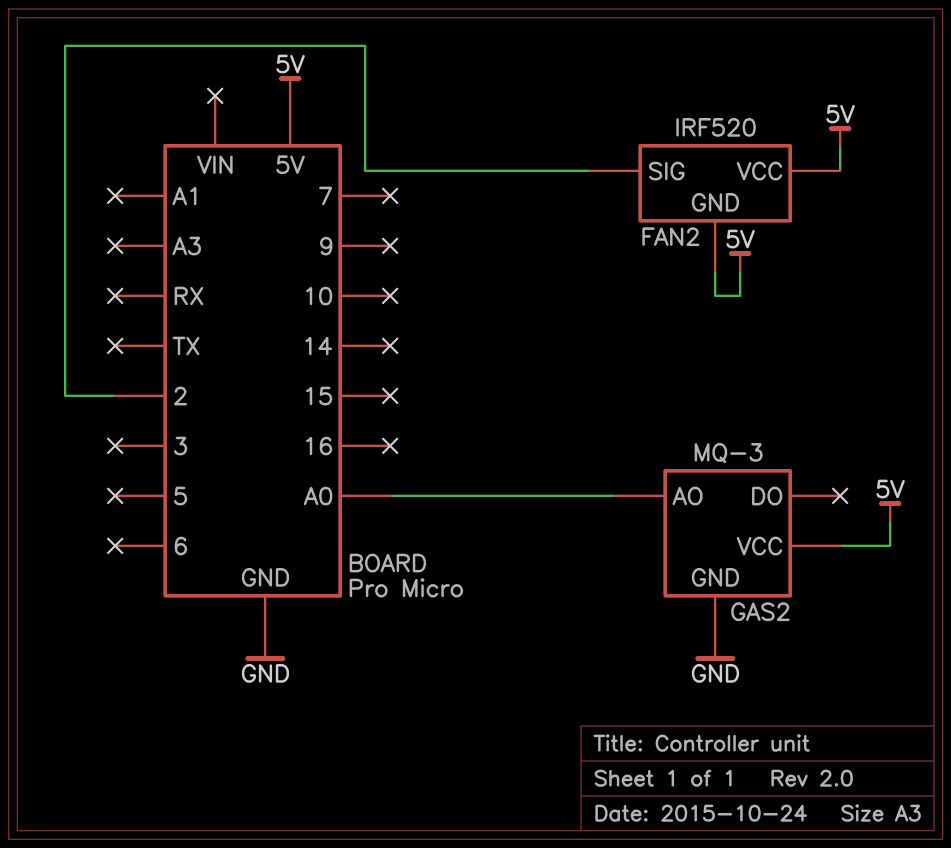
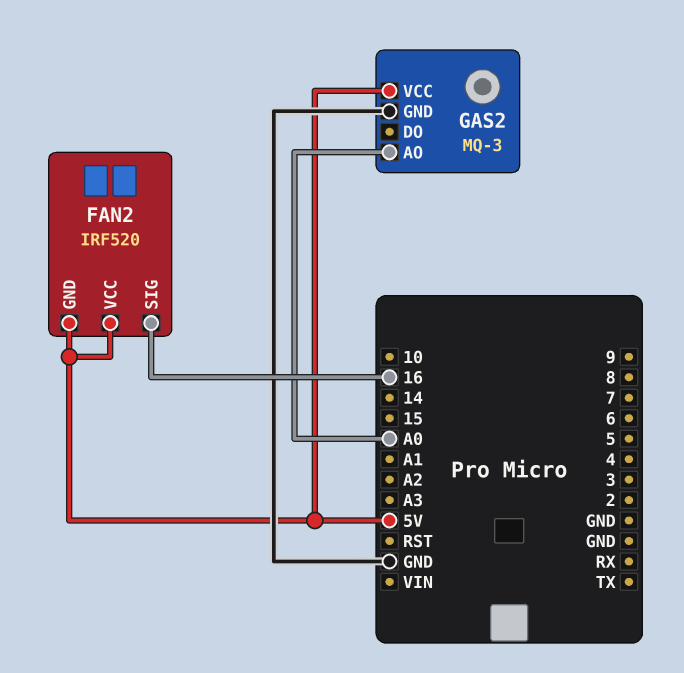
FAN2 pin SIG: 2 -> 16

